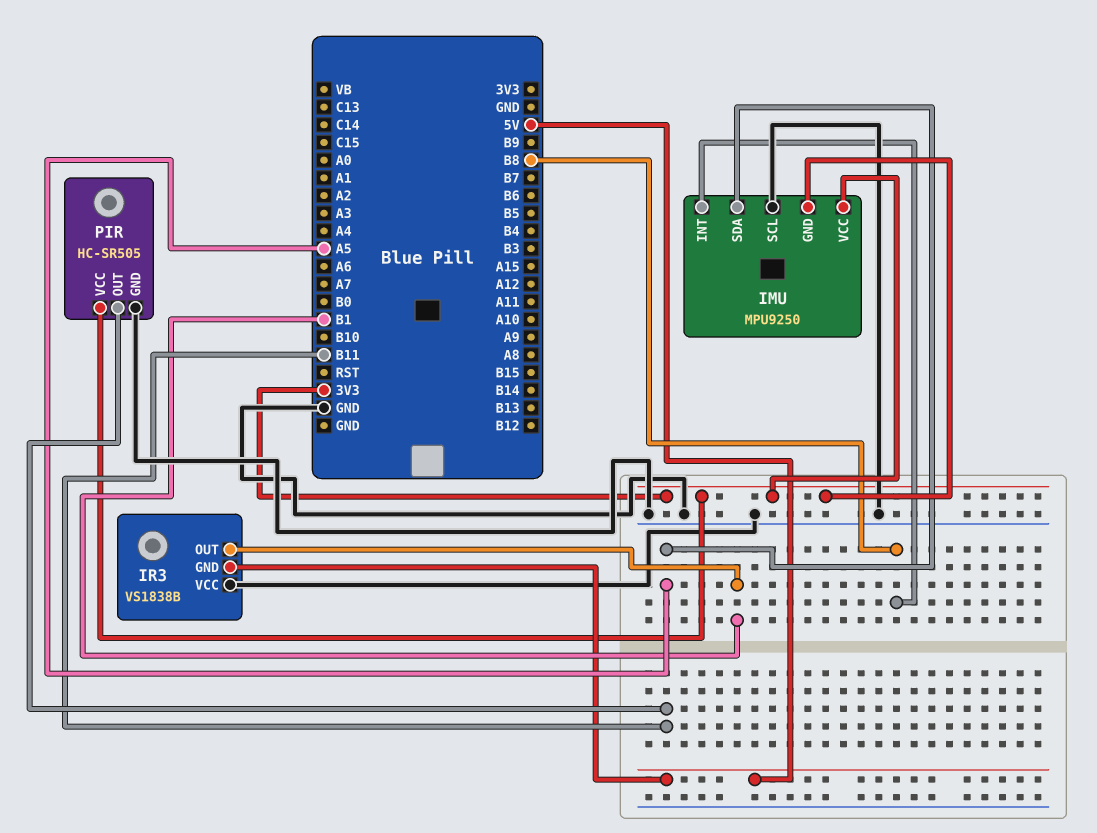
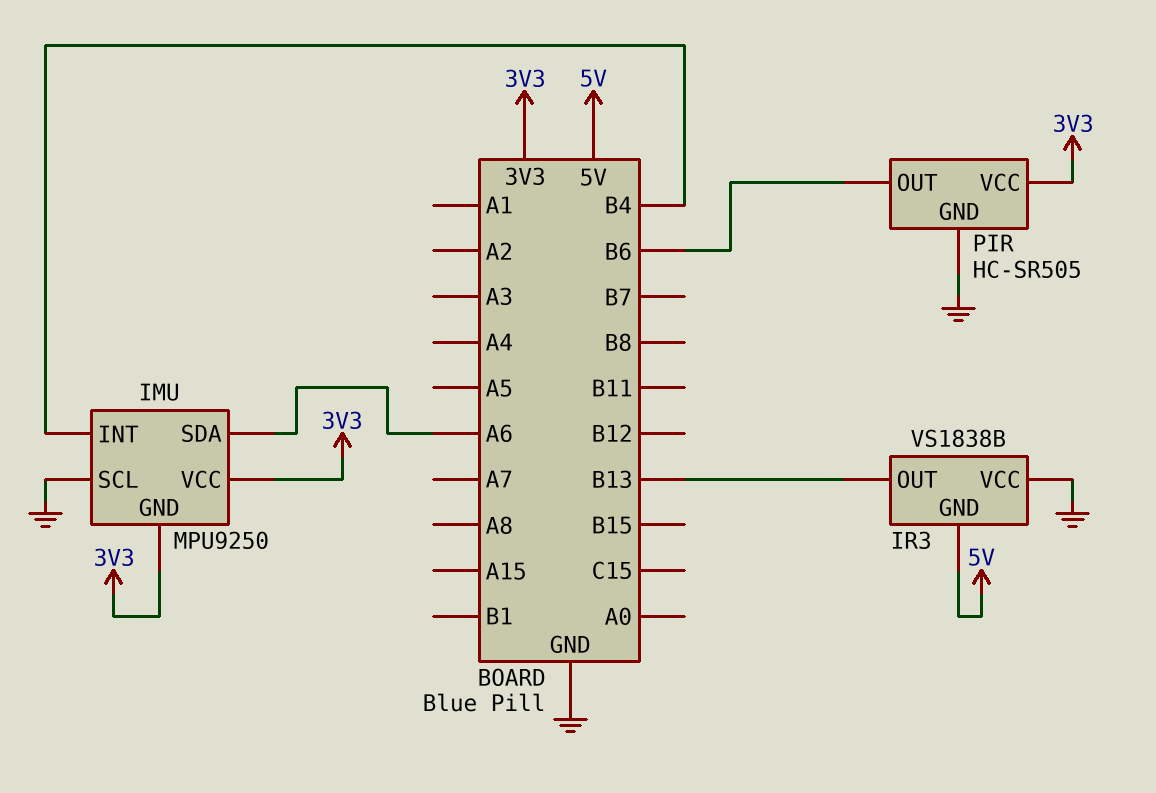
IMU pin INT: B8 -> B4
IMU pin SDA: A5 -> A6
IR3 pin OUT: B1 -> B13
PIR pin OUT: B11 -> B6

